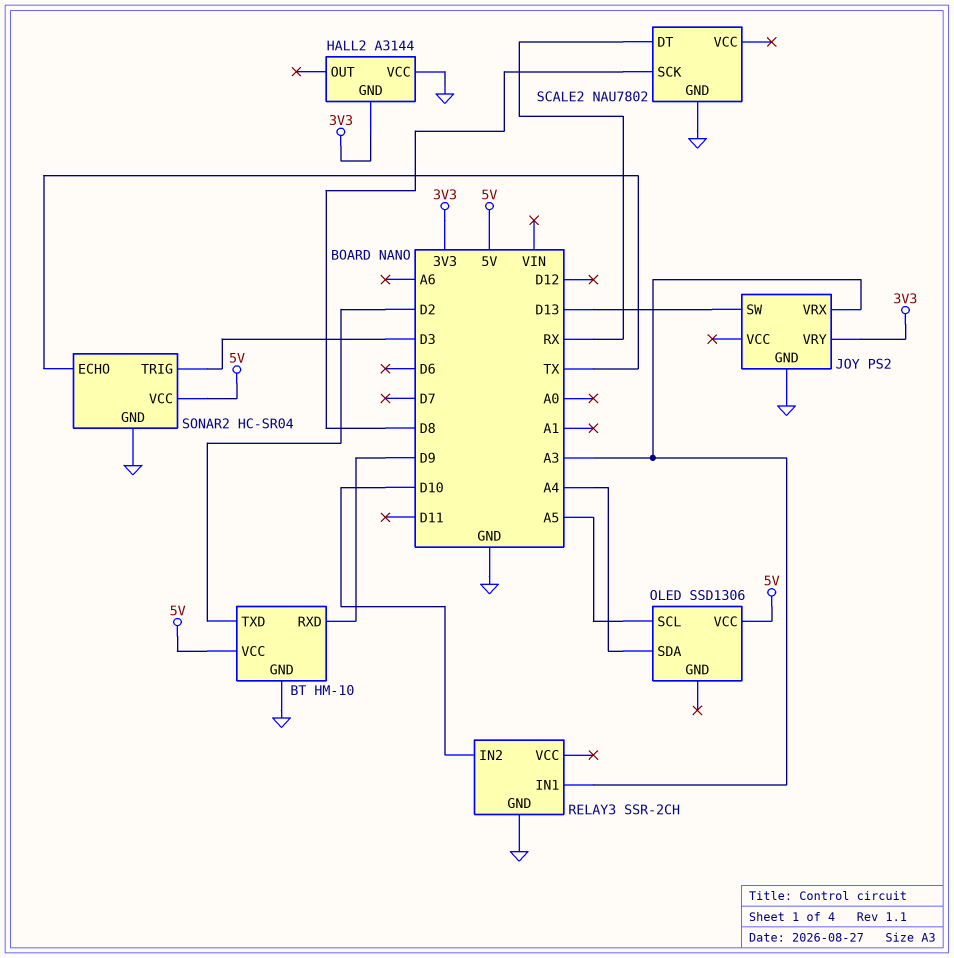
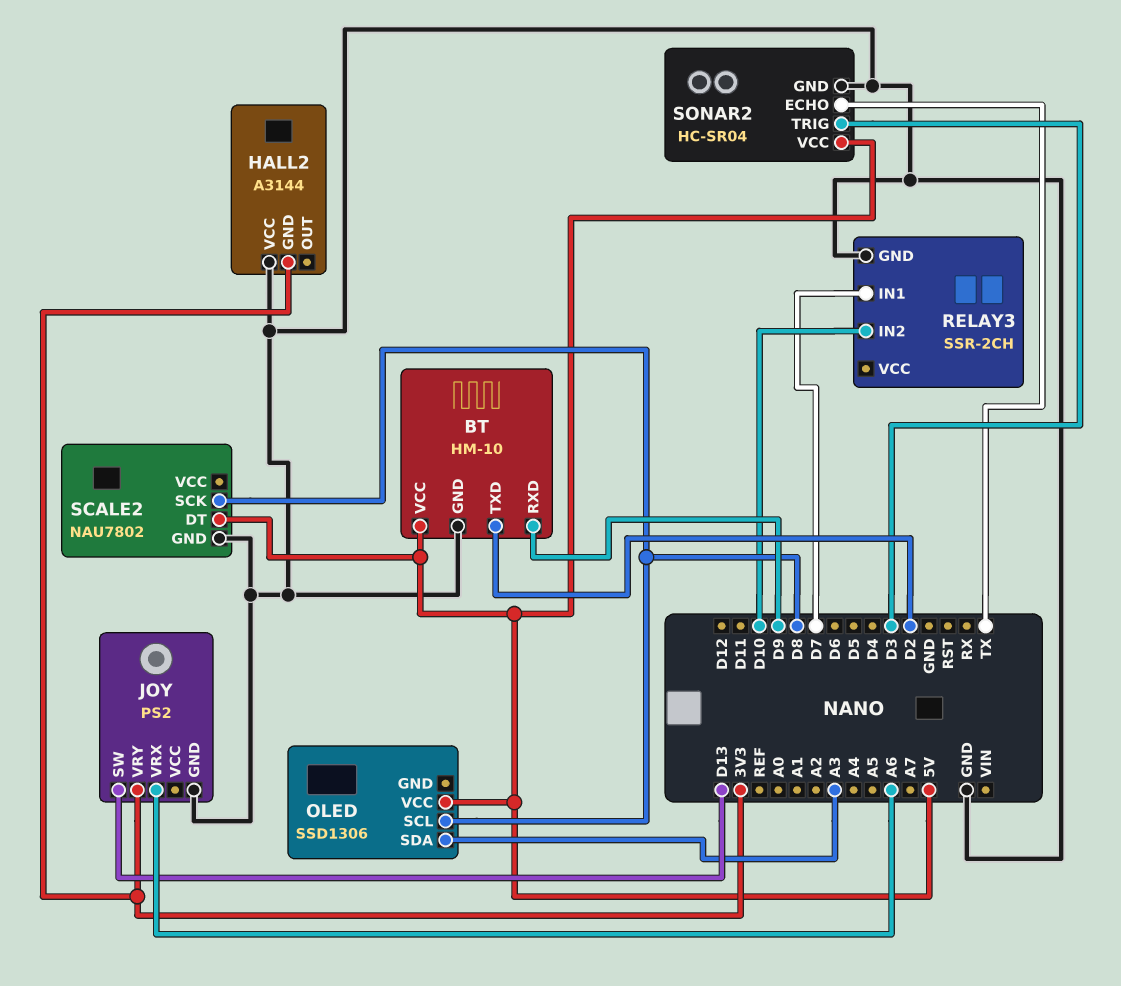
JOY pin VRX: A3 -> A6
OLED pin SCL: A5 -> D8
OLED pin SDA: A4 -> A3
RELAY3 pin IN1: A3 -> D7
SCALE2 pin DT: RX -> 5V

